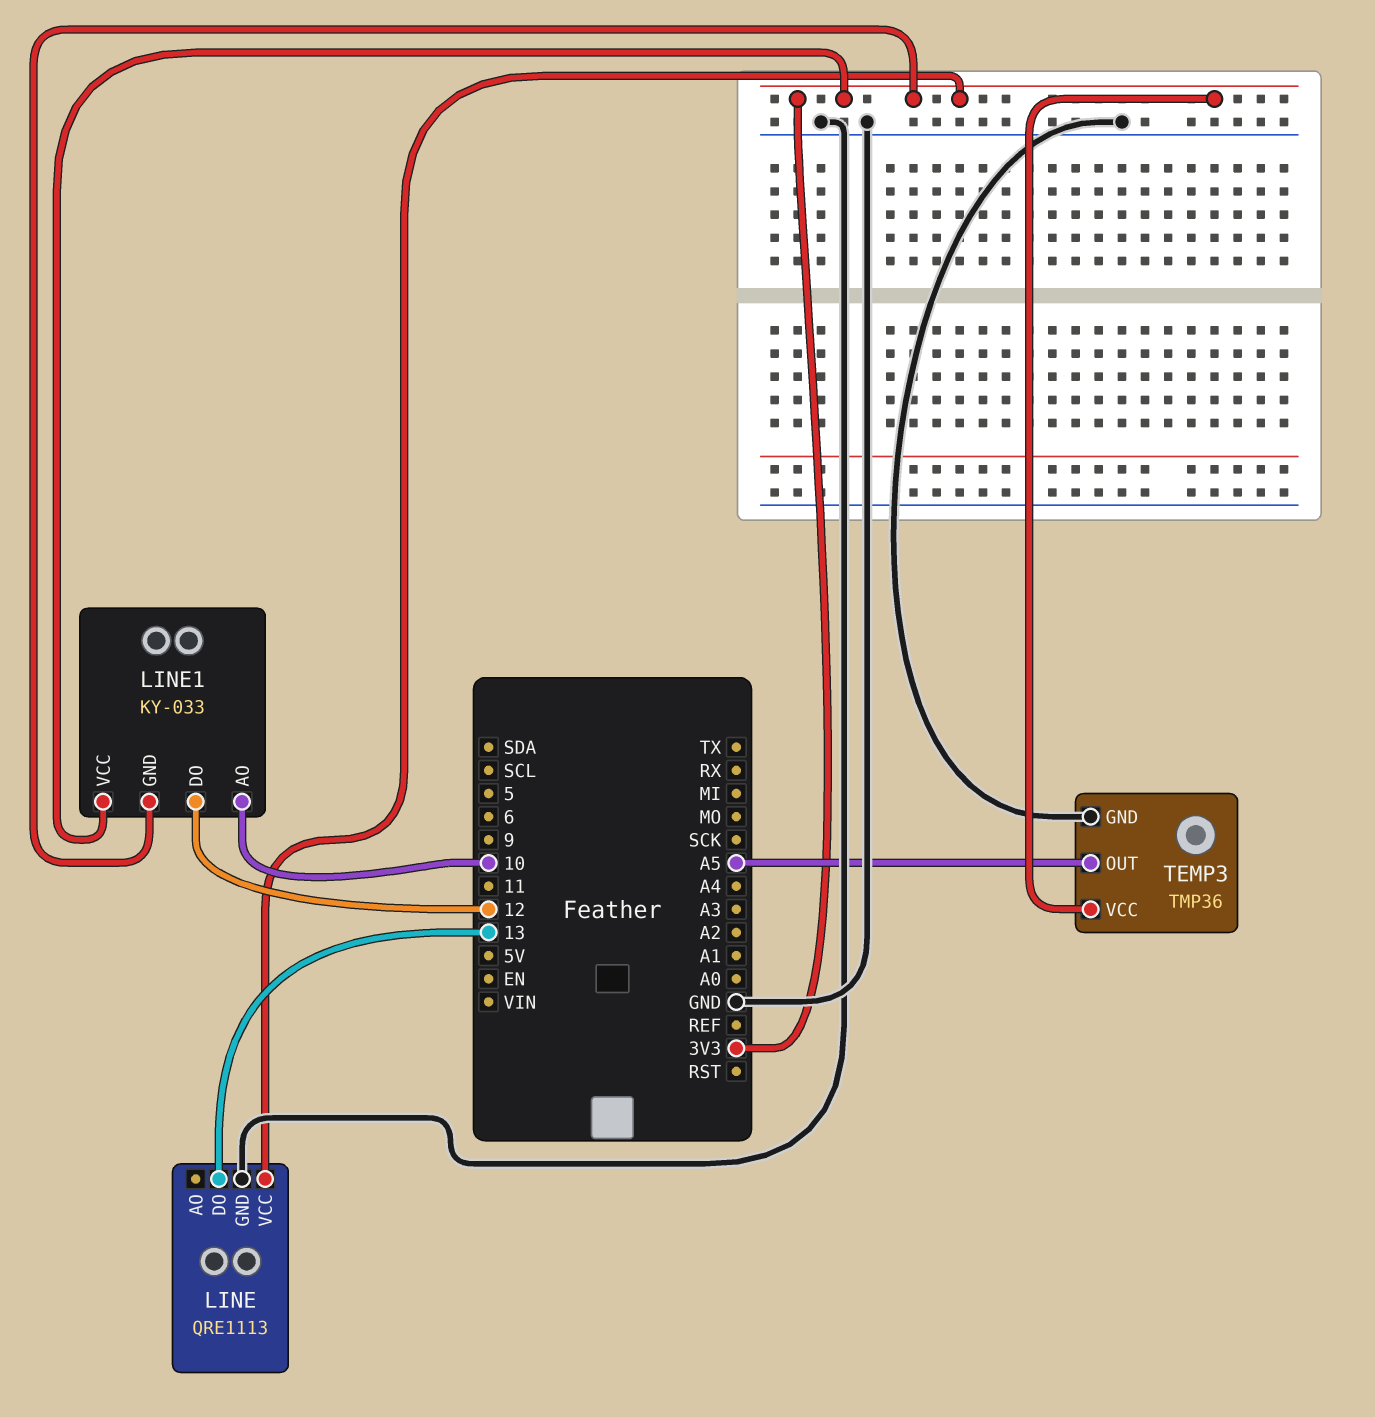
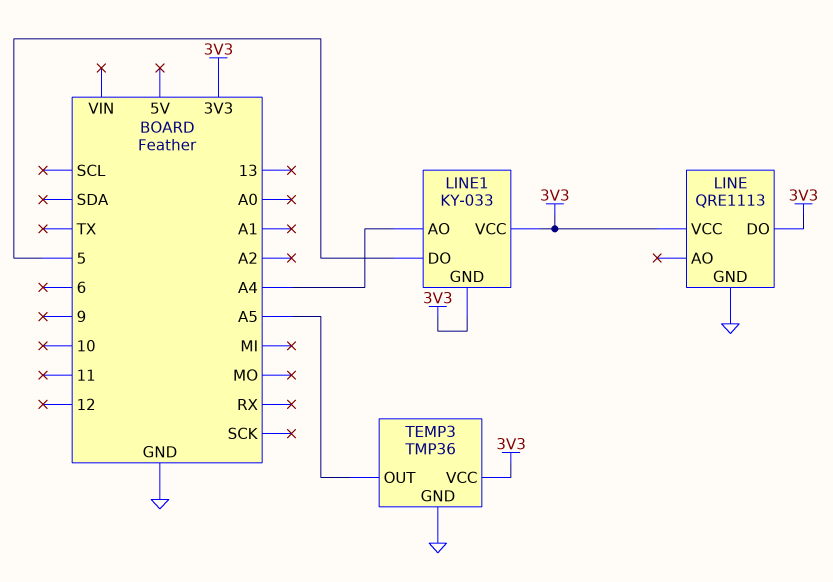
LINE pin DO: 13 -> 3V3
LINE1 pin AO: 10 -> A4
LINE1 pin DO: 12 -> 5

